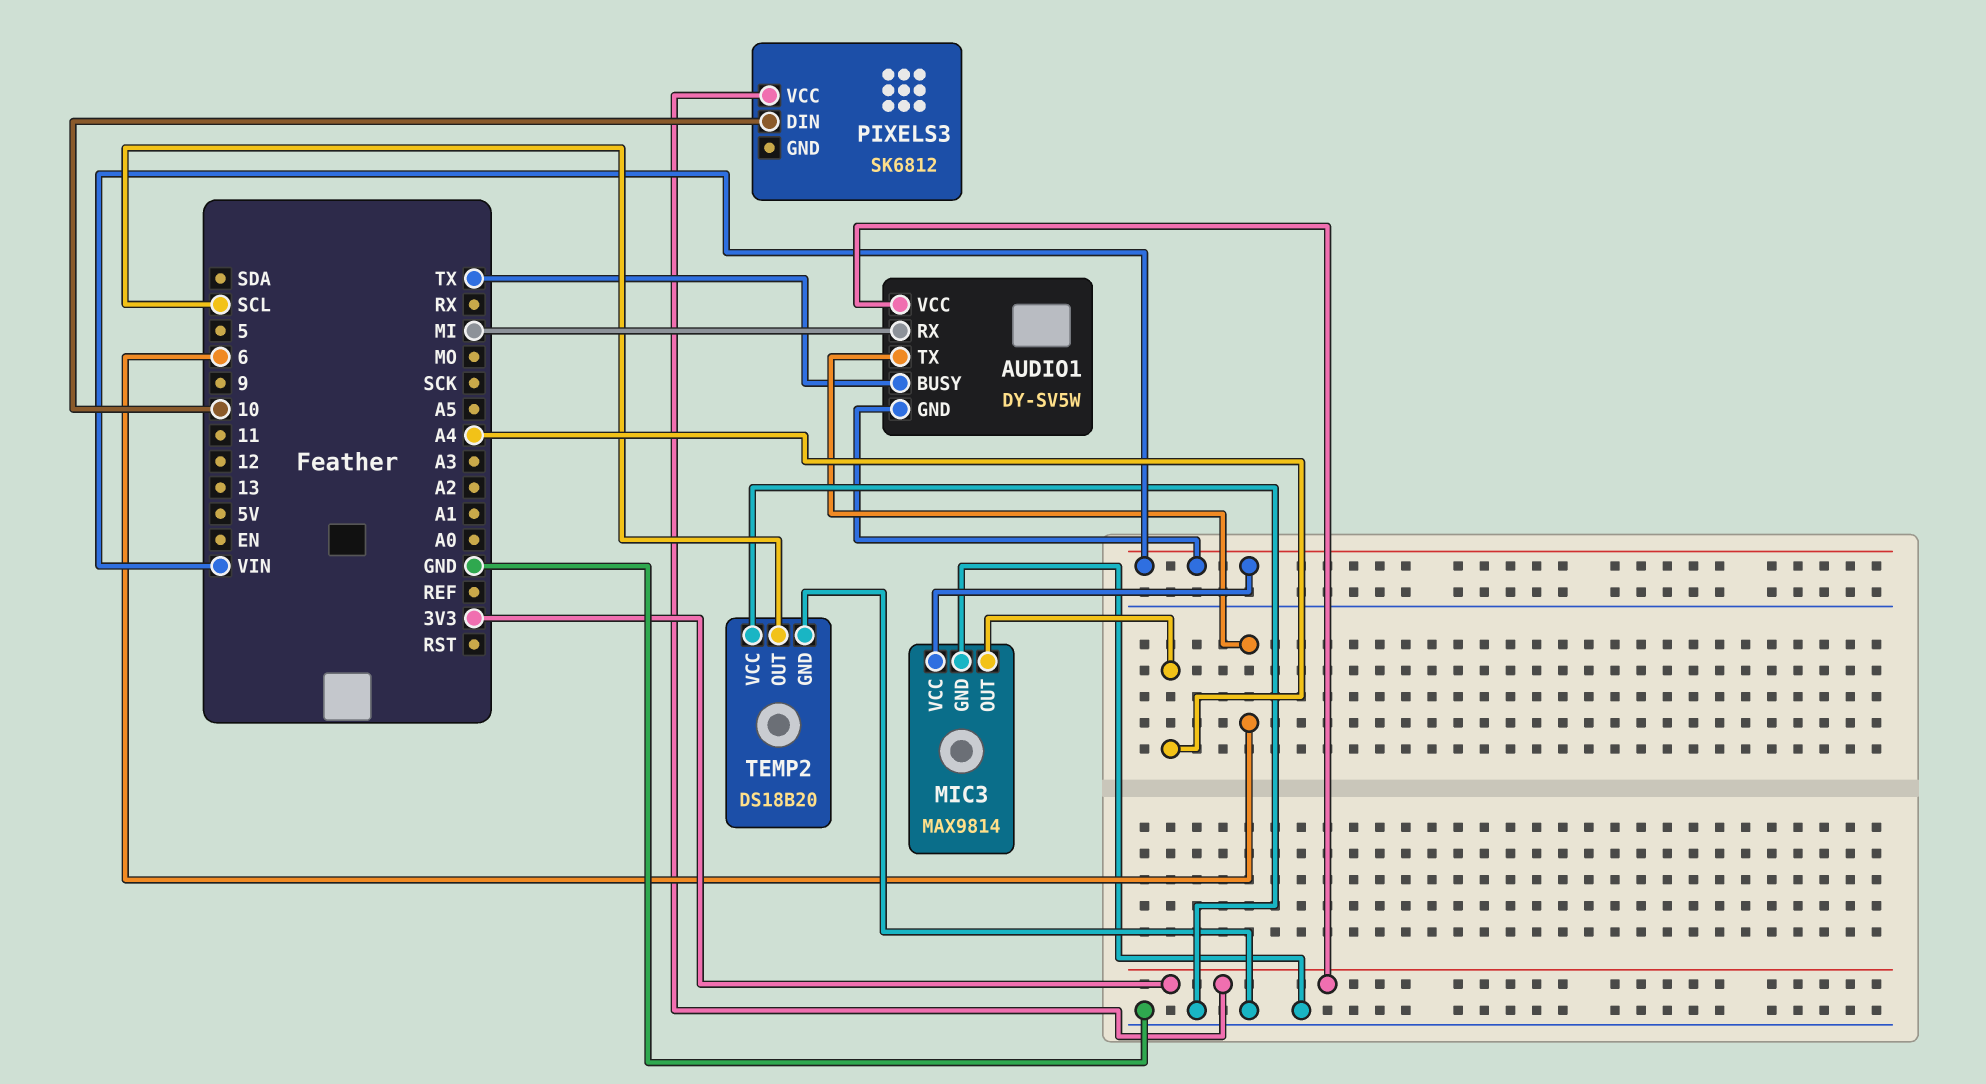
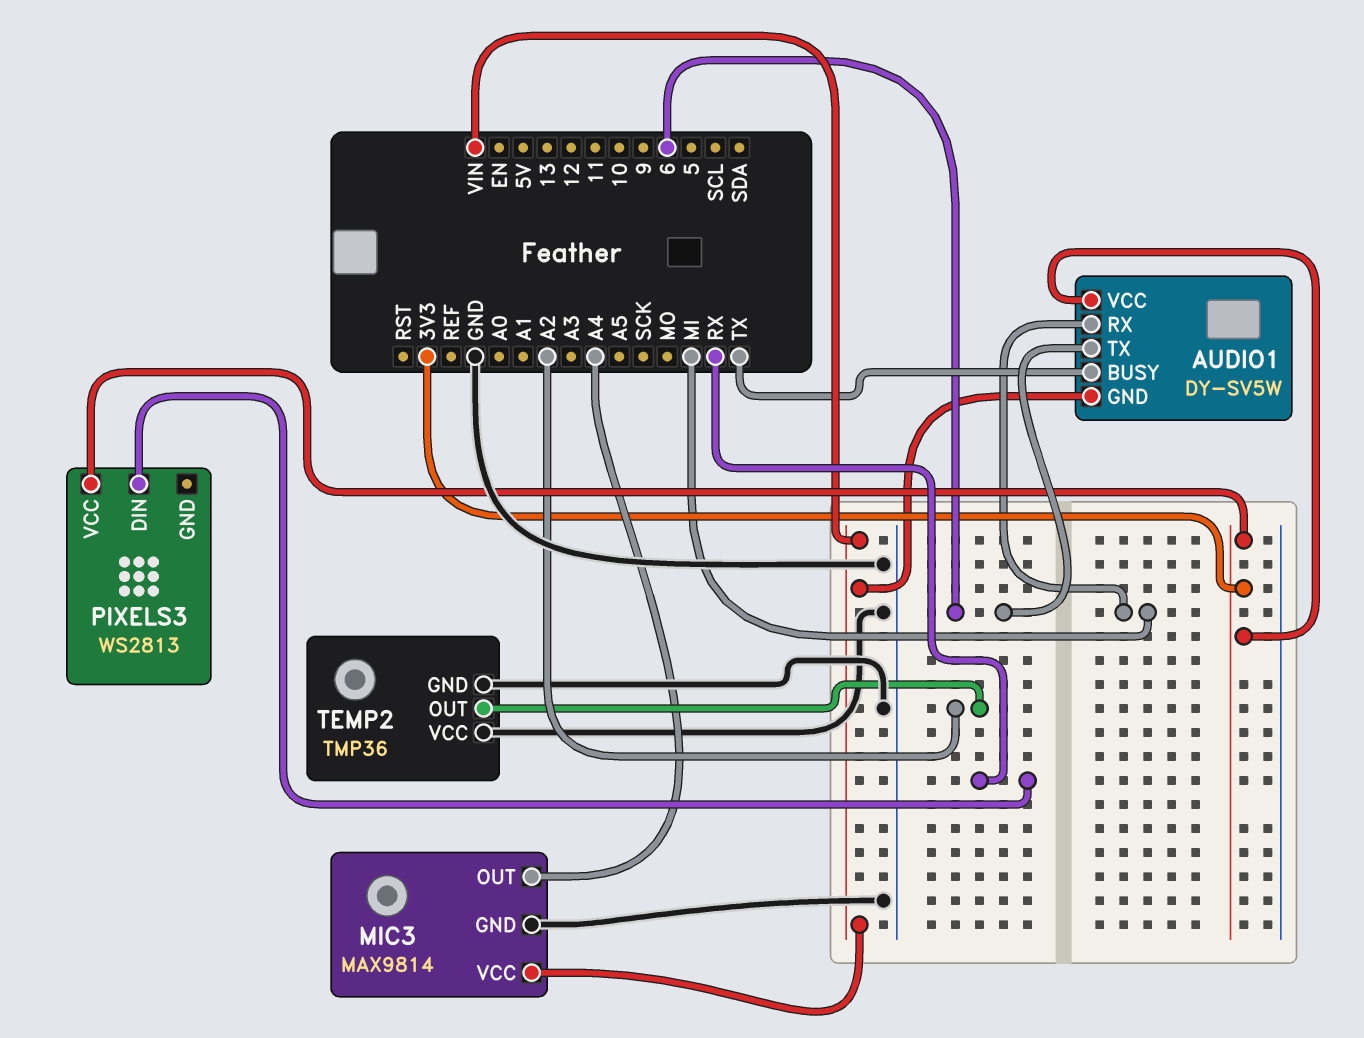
PIXELS3: SK6812 -> WS2813
PIXELS3 pin DIN: 10 -> RX
TEMP2: DS18B20 -> TMP36
TEMP2 pin OUT: SCL -> A2

